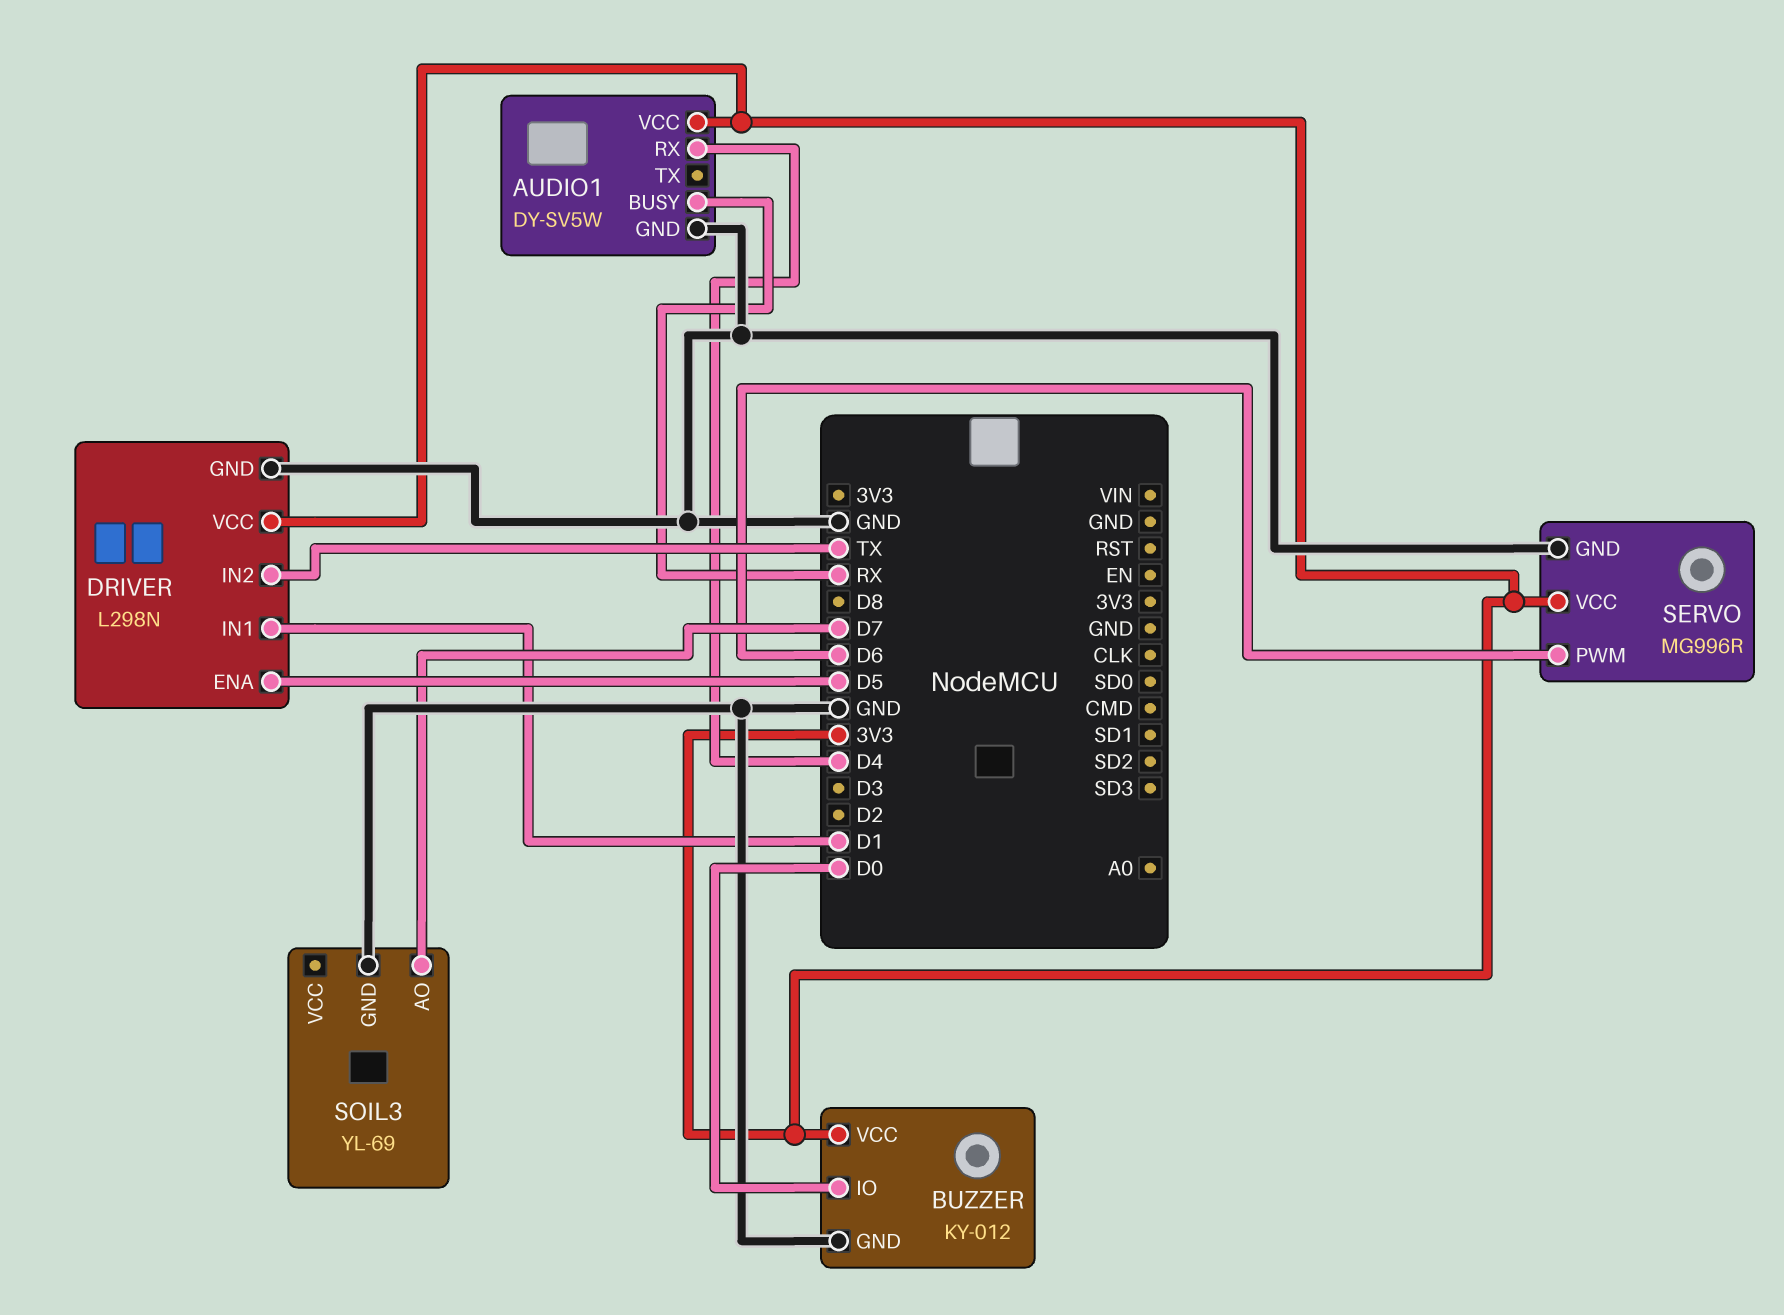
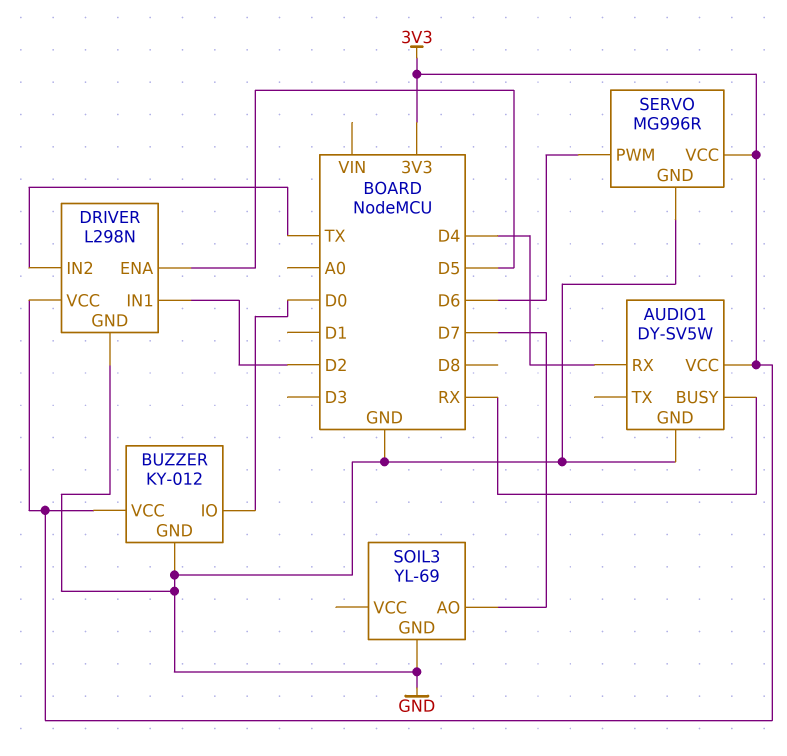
DRIVER pin IN1: D1 -> D2

